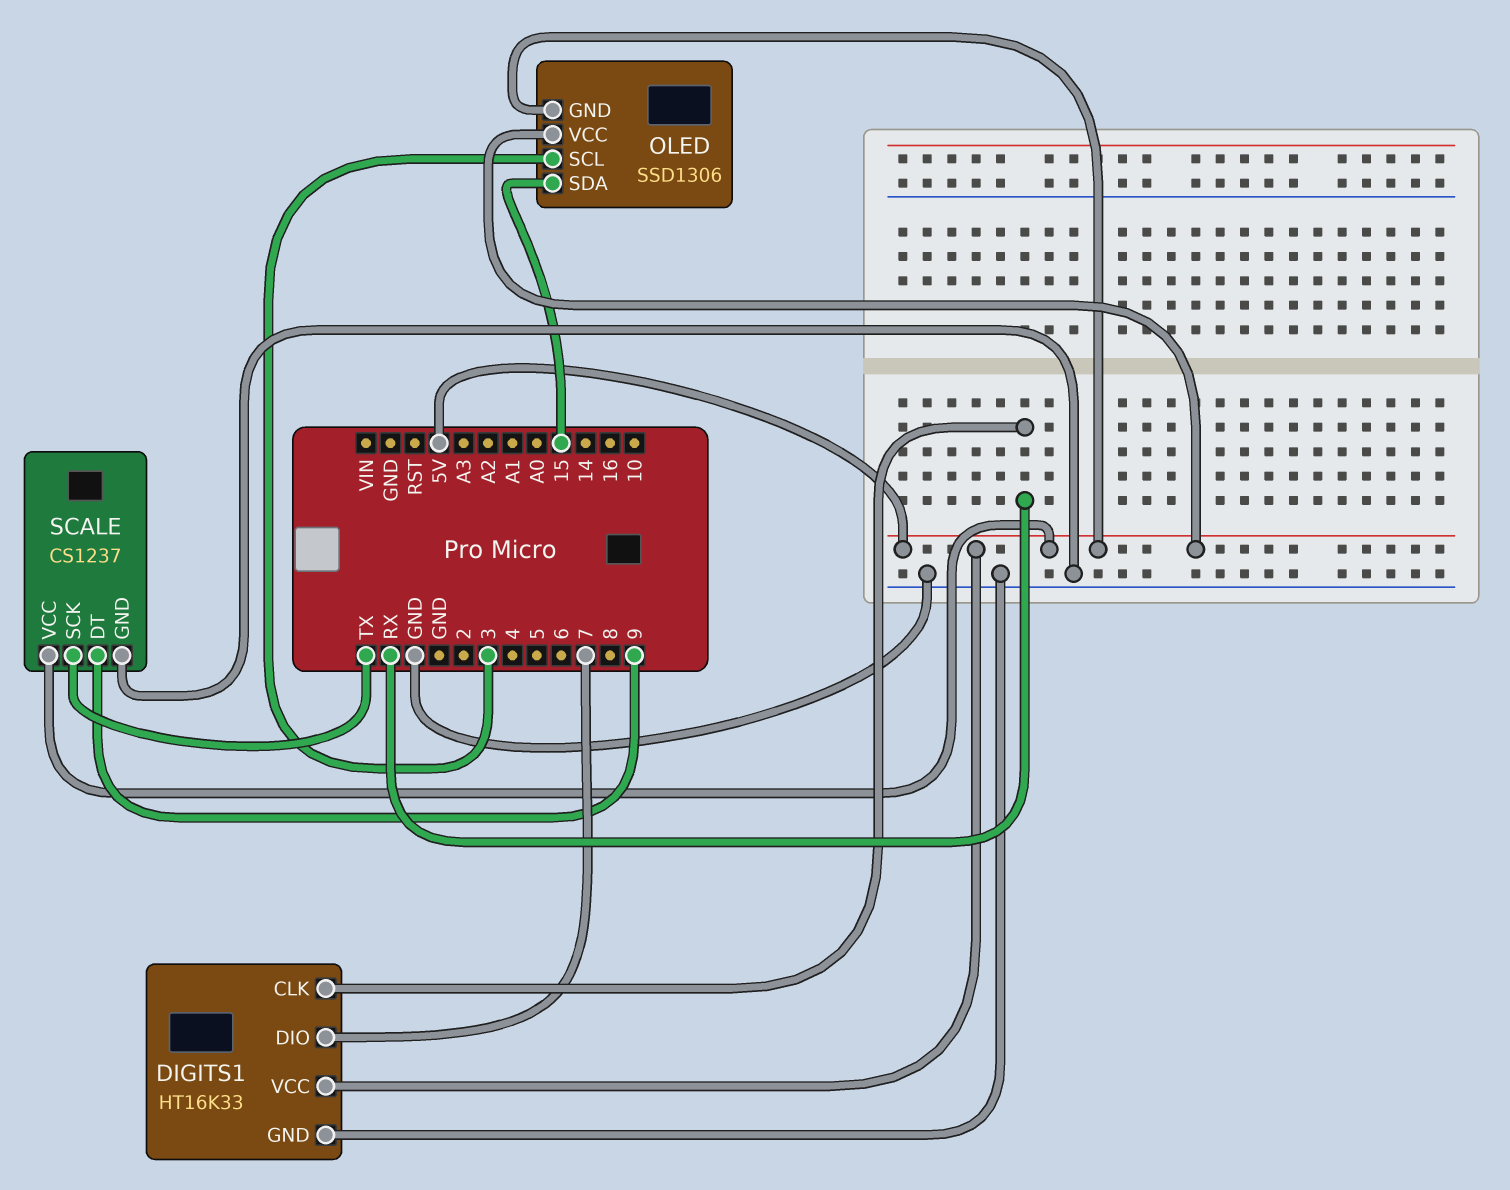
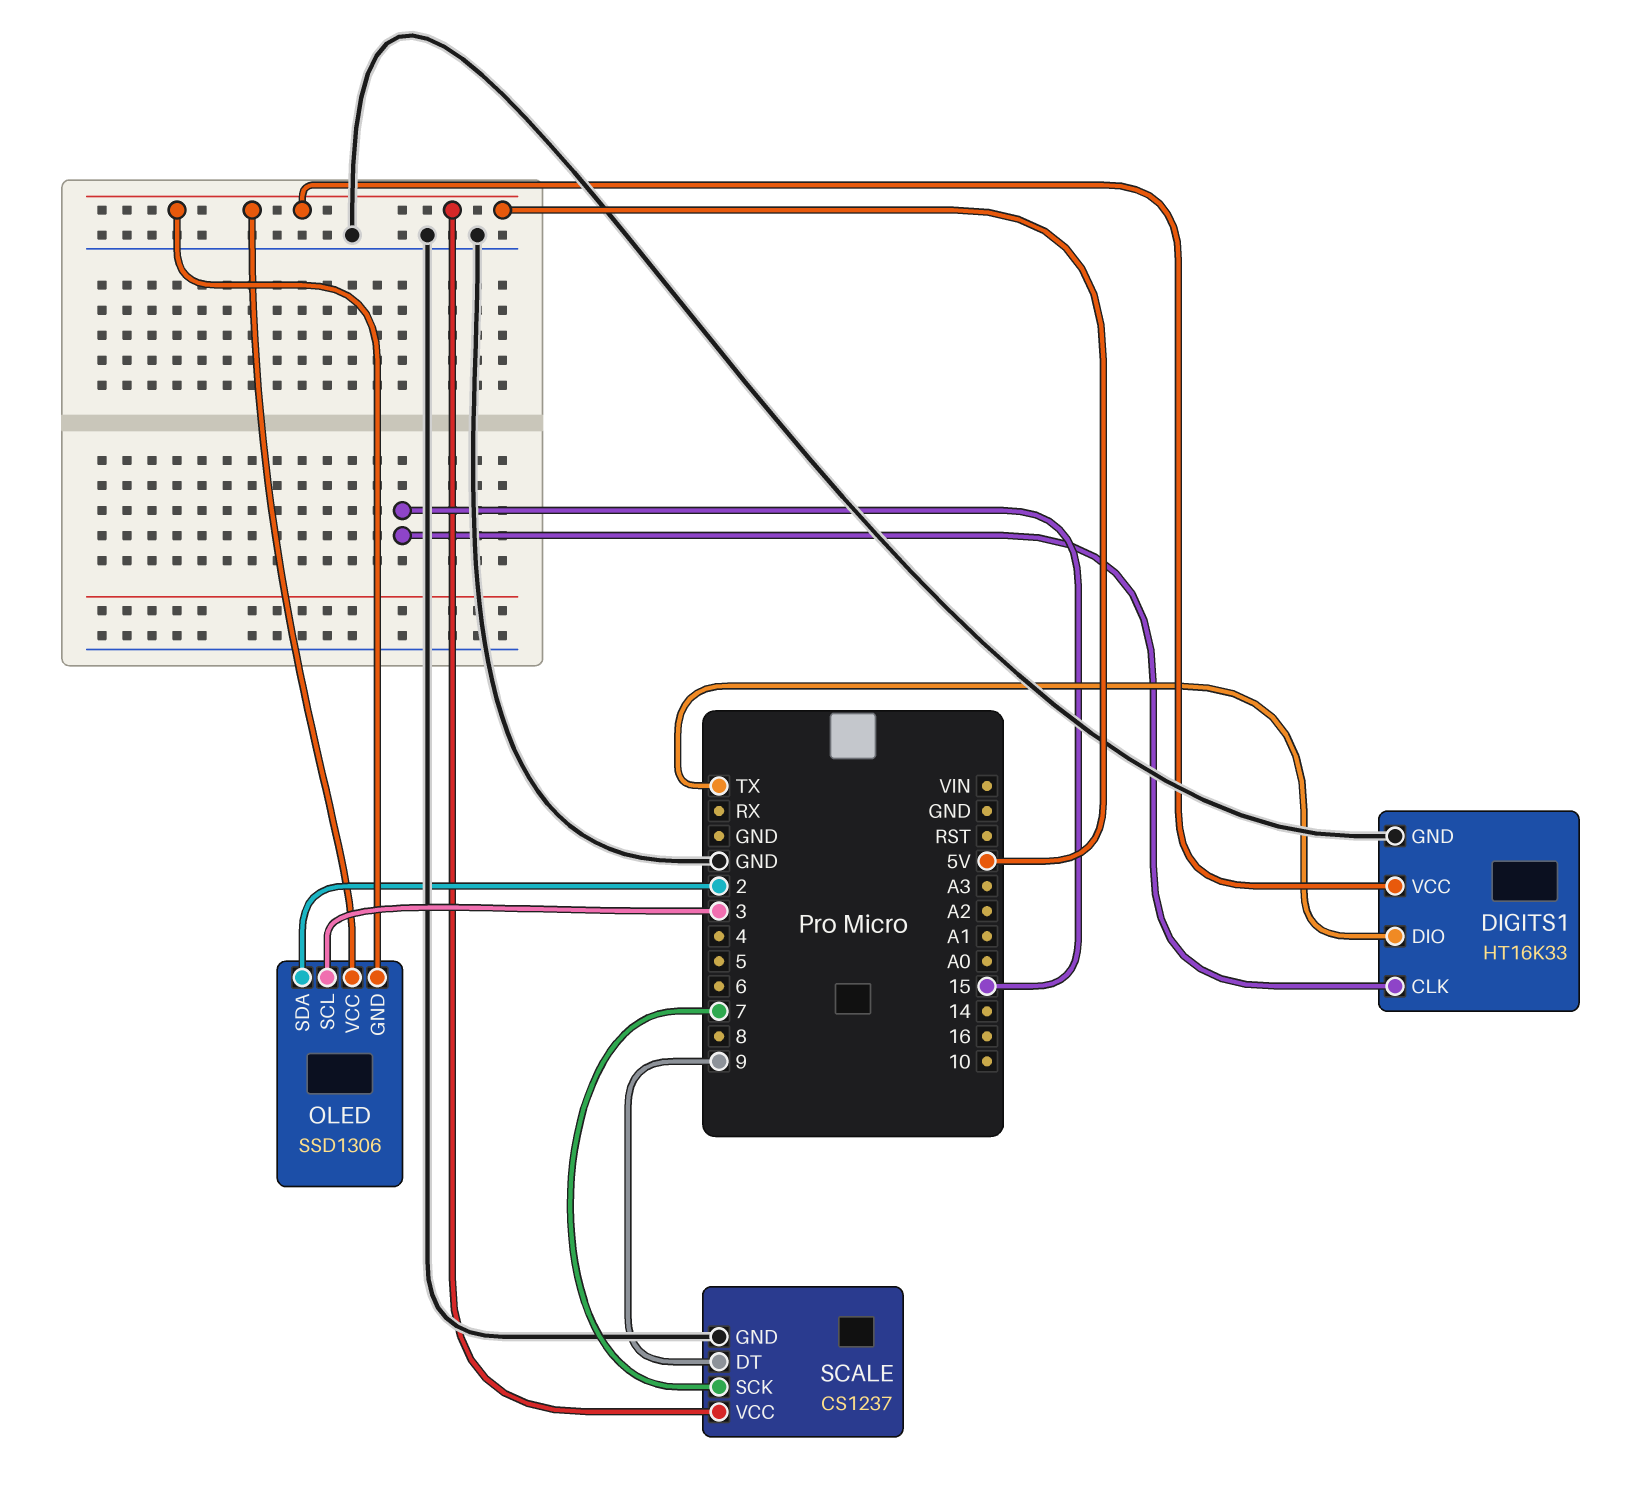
DIGITS1 pin CLK: RX -> 15
DIGITS1 pin DIO: 7 -> TX
OLED pin SDA: 15 -> 2
SCALE pin SCK: TX -> 7

